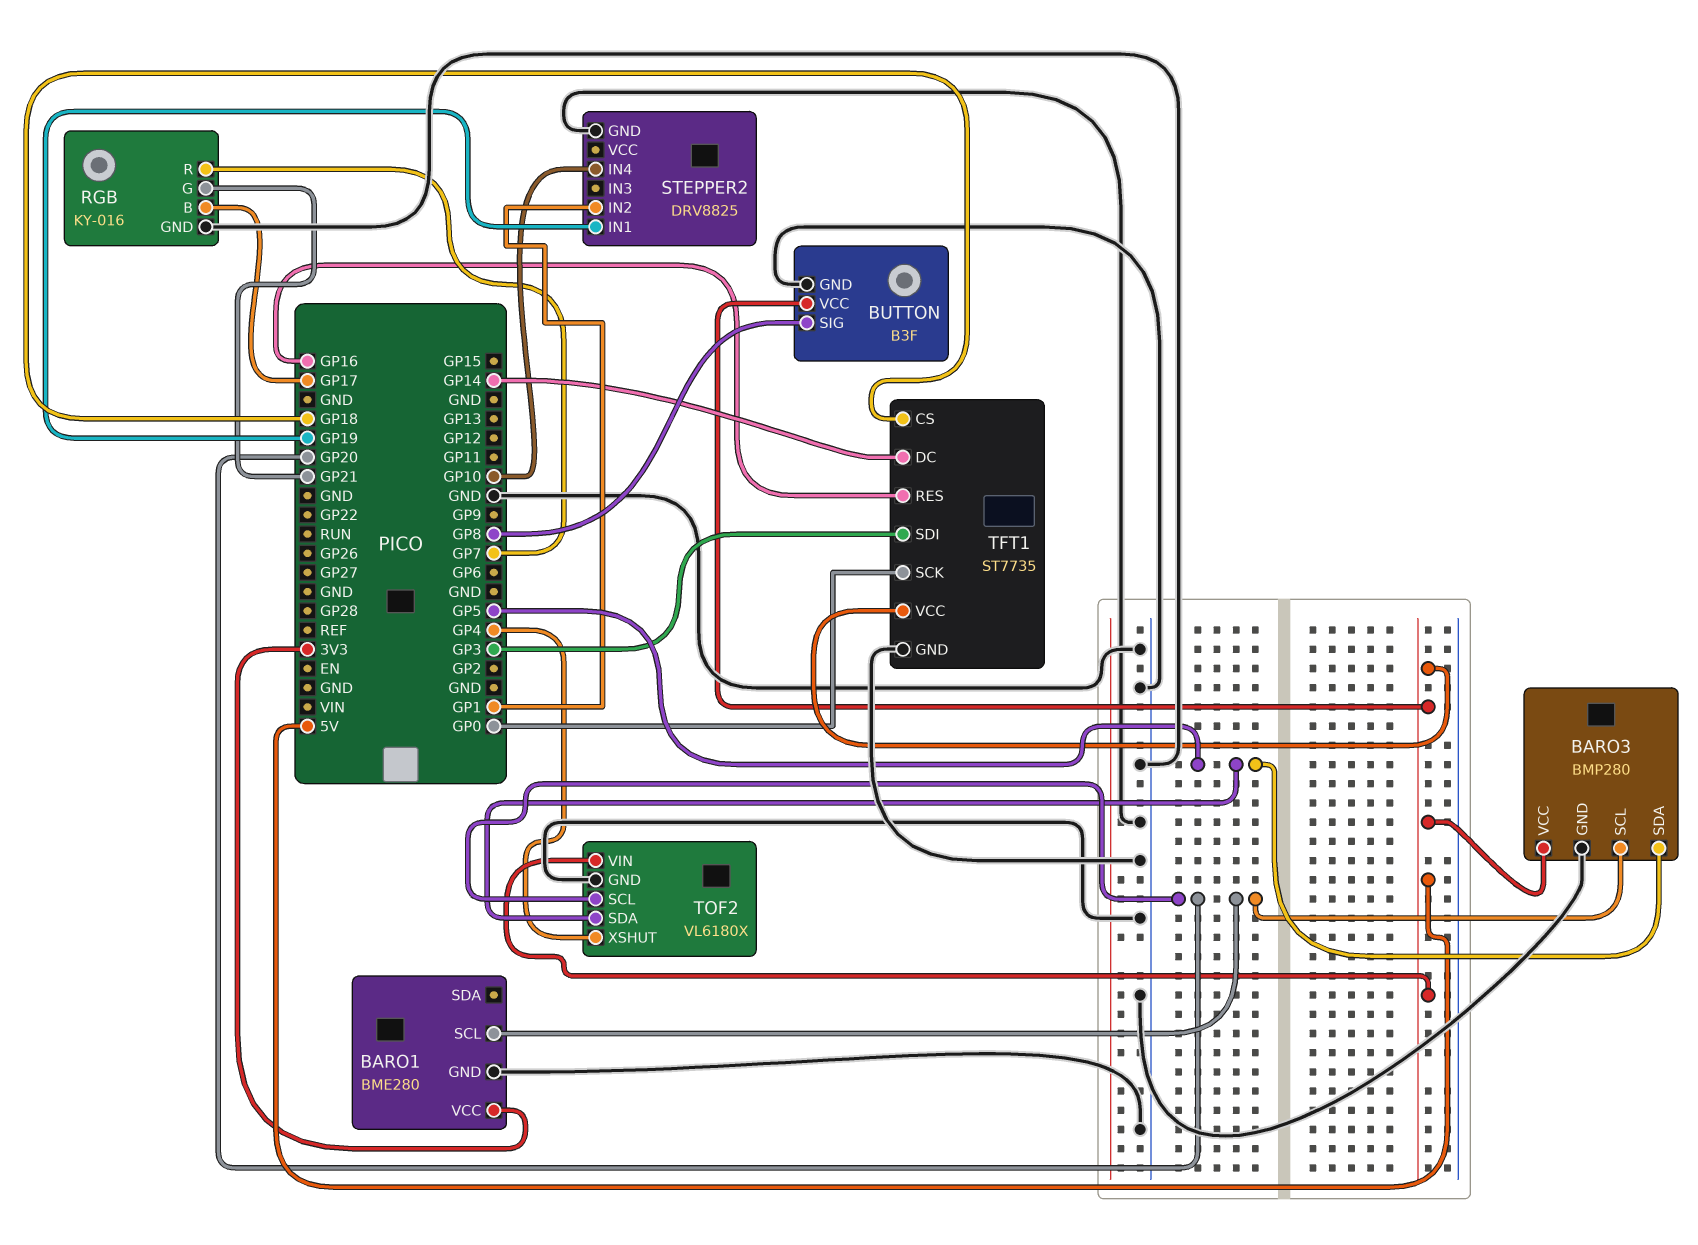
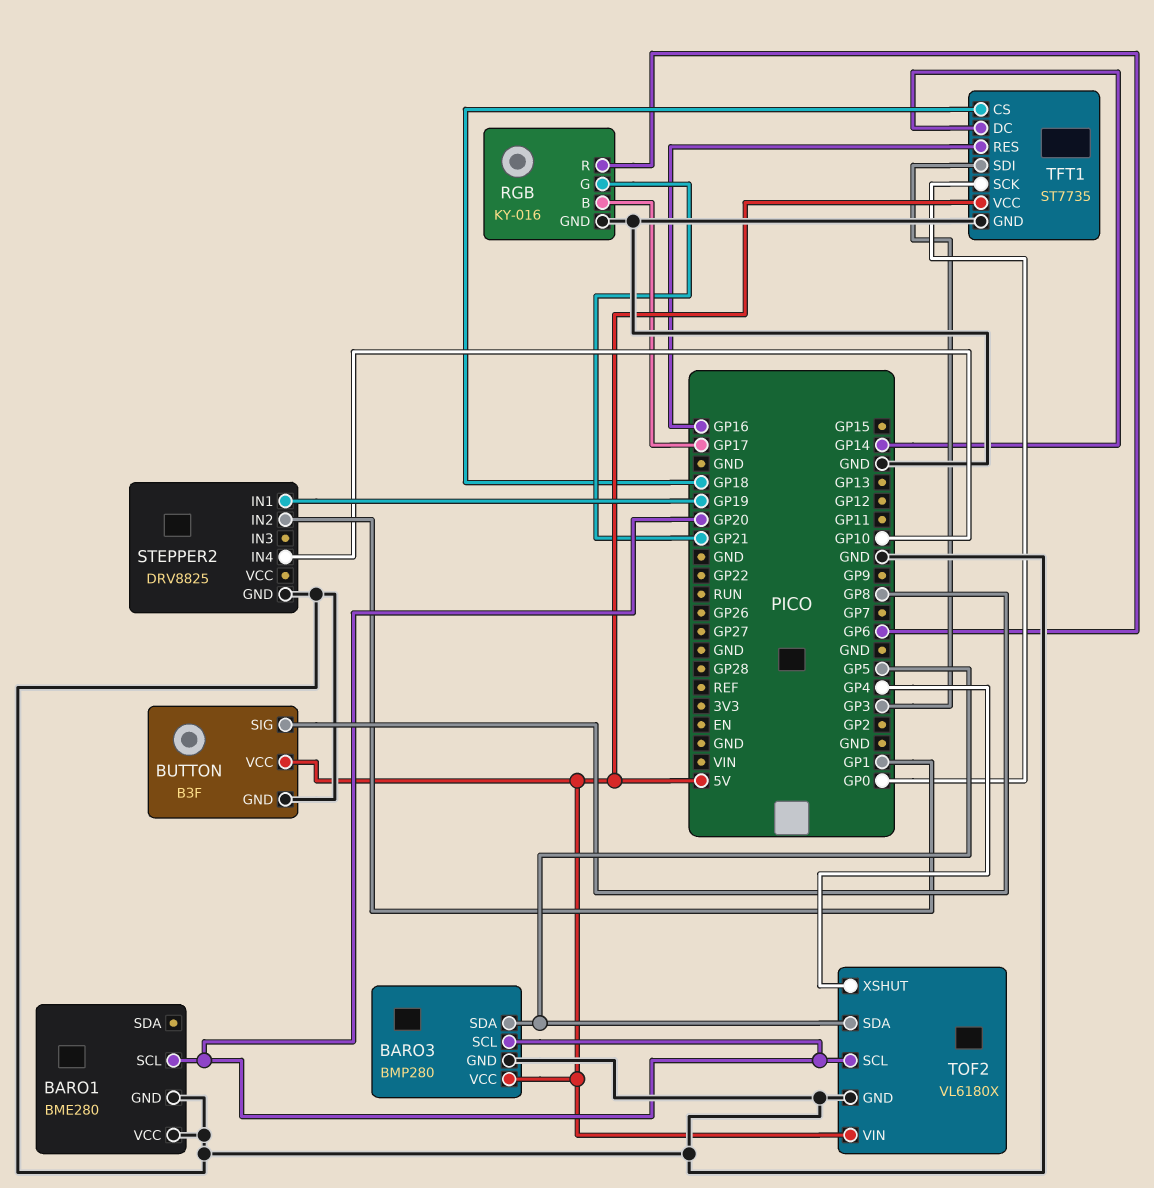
BARO1 pin VCC: 3V3 -> GND
RGB pin R: GP7 -> GP6

